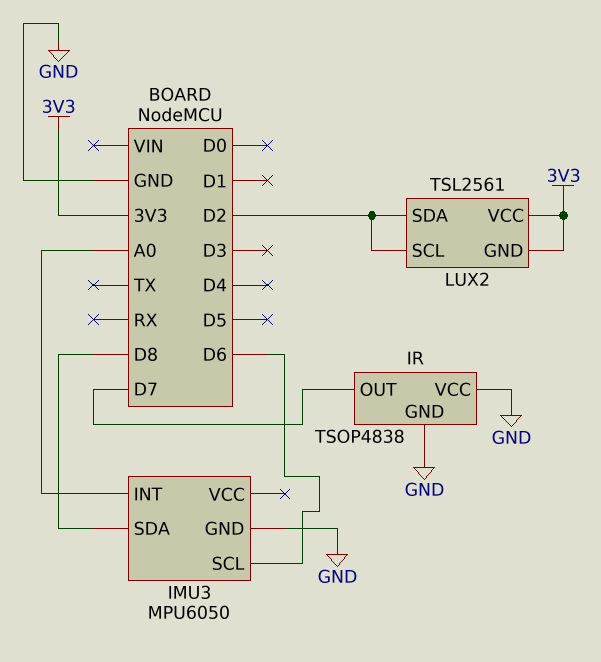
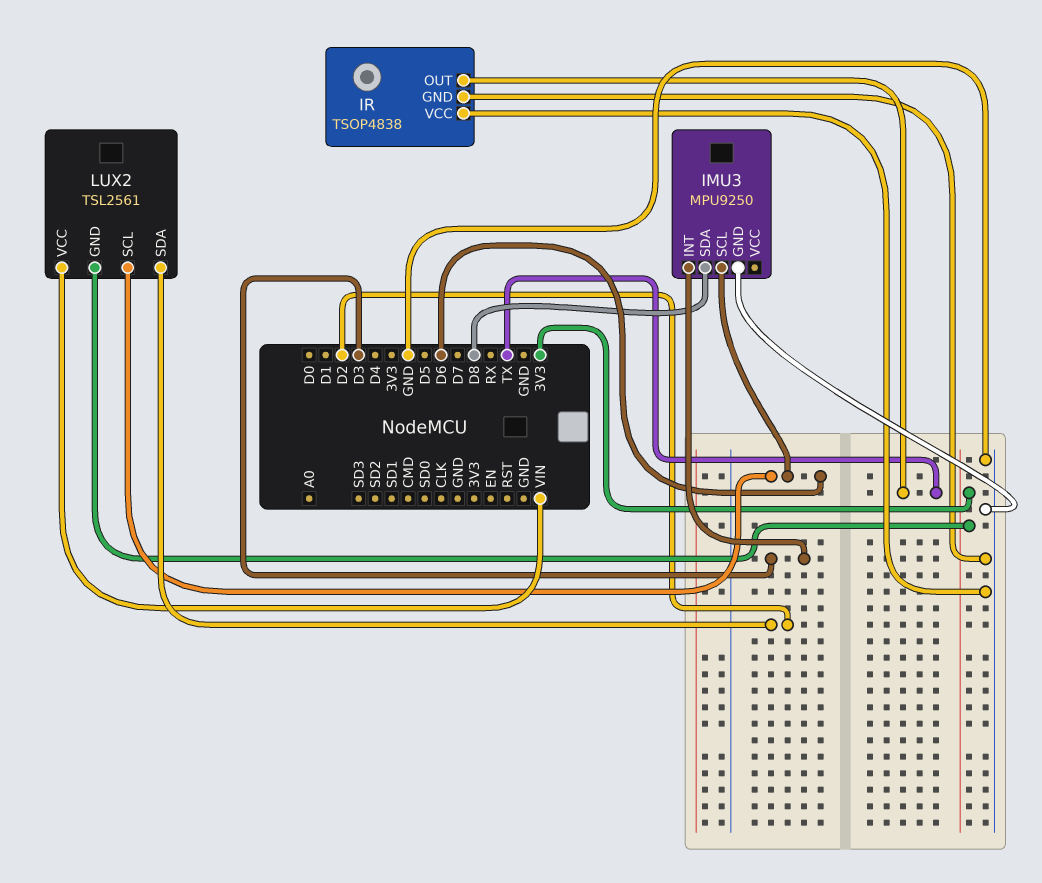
IMU3: MPU6050 -> MPU9250
IMU3 pin INT: A0 -> D3
IR pin OUT: D7 -> TX
LUX2 pin SCL: D2 -> D6
LUX2 pin VCC: 3V3 -> VIN

